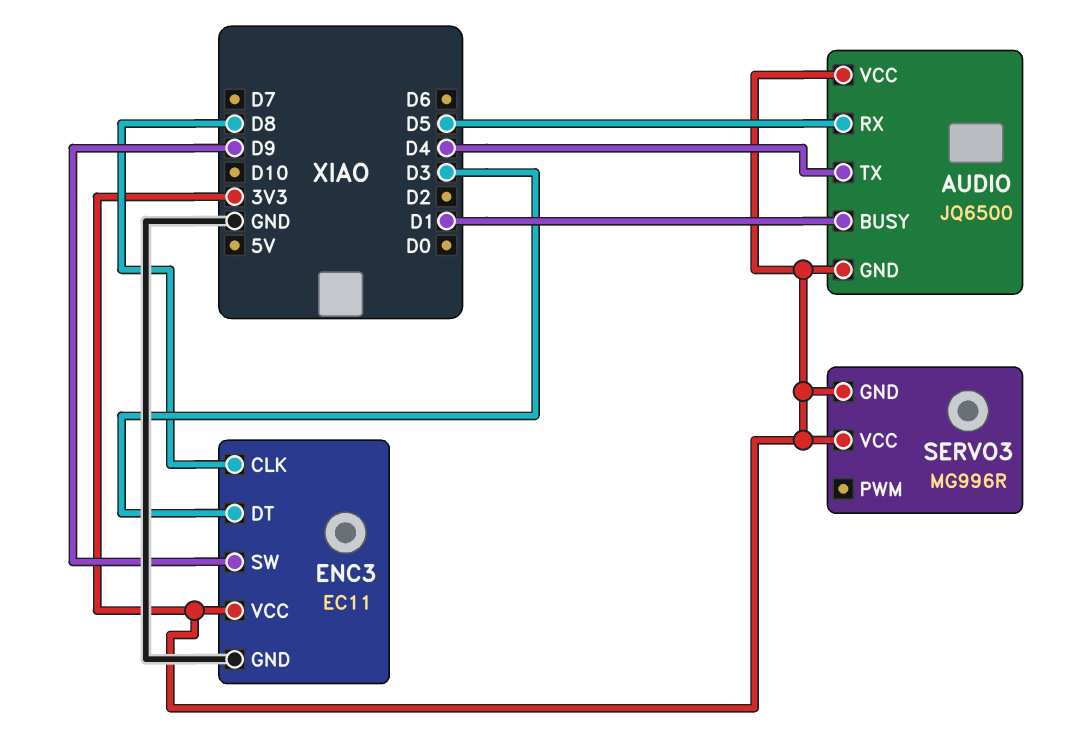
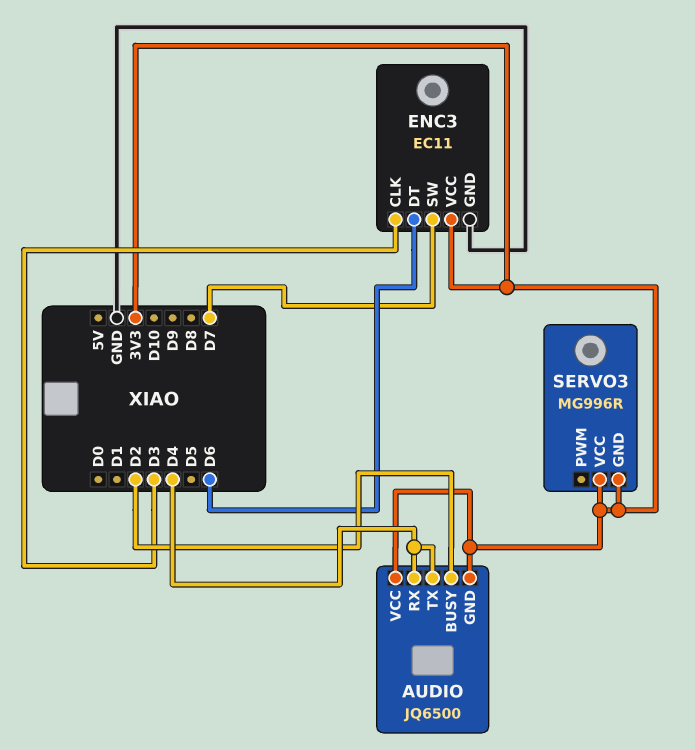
AUDIO pin BUSY: D1 -> D2
AUDIO pin RX: D5 -> D4
ENC3 pin CLK: D8 -> D3
ENC3 pin DT: D3 -> D6
ENC3 pin SW: D9 -> D7

